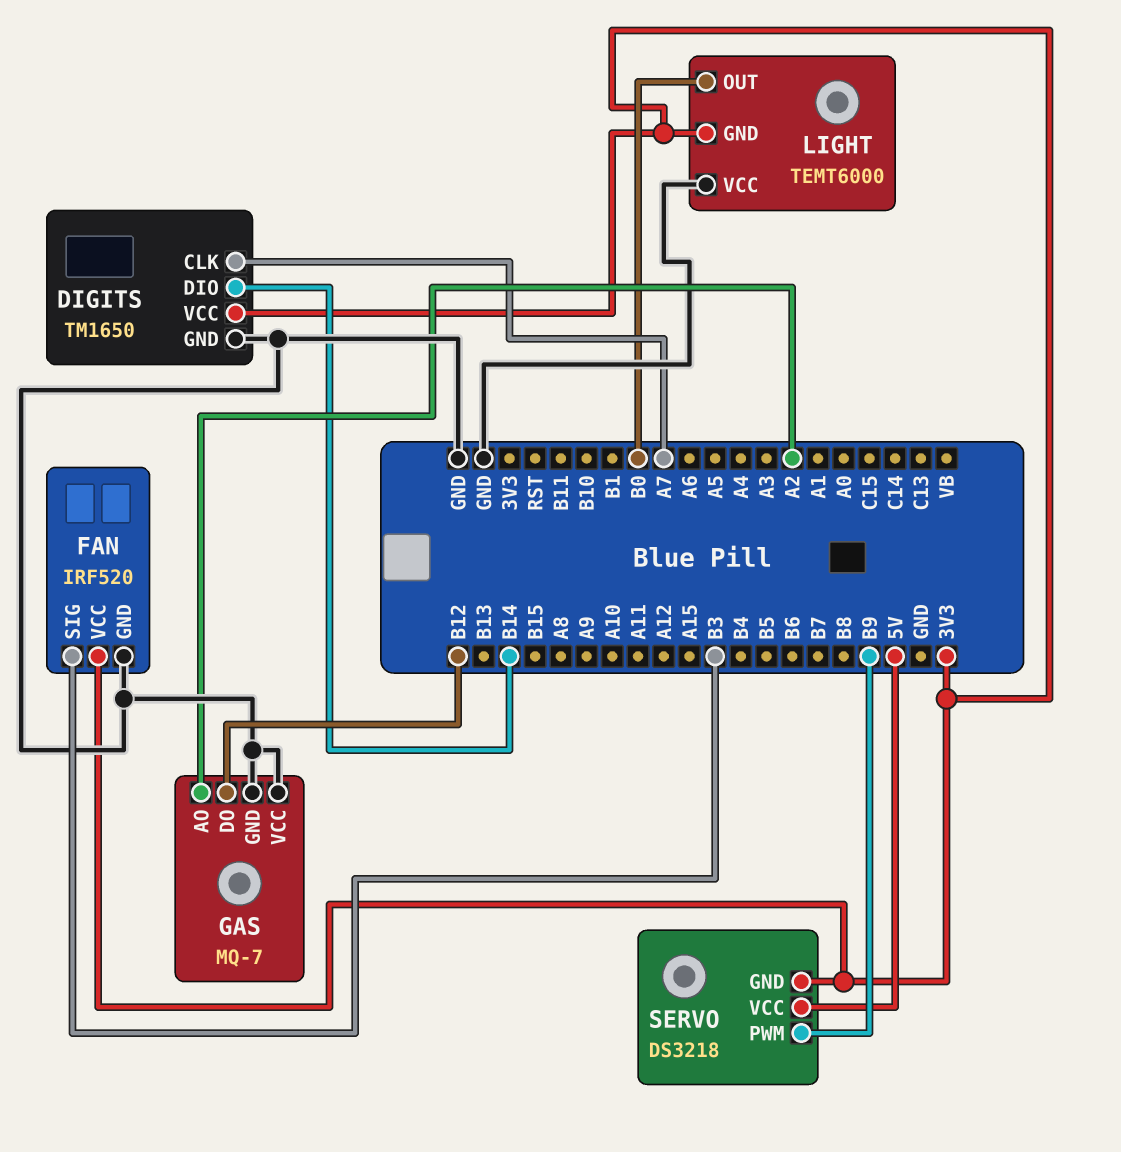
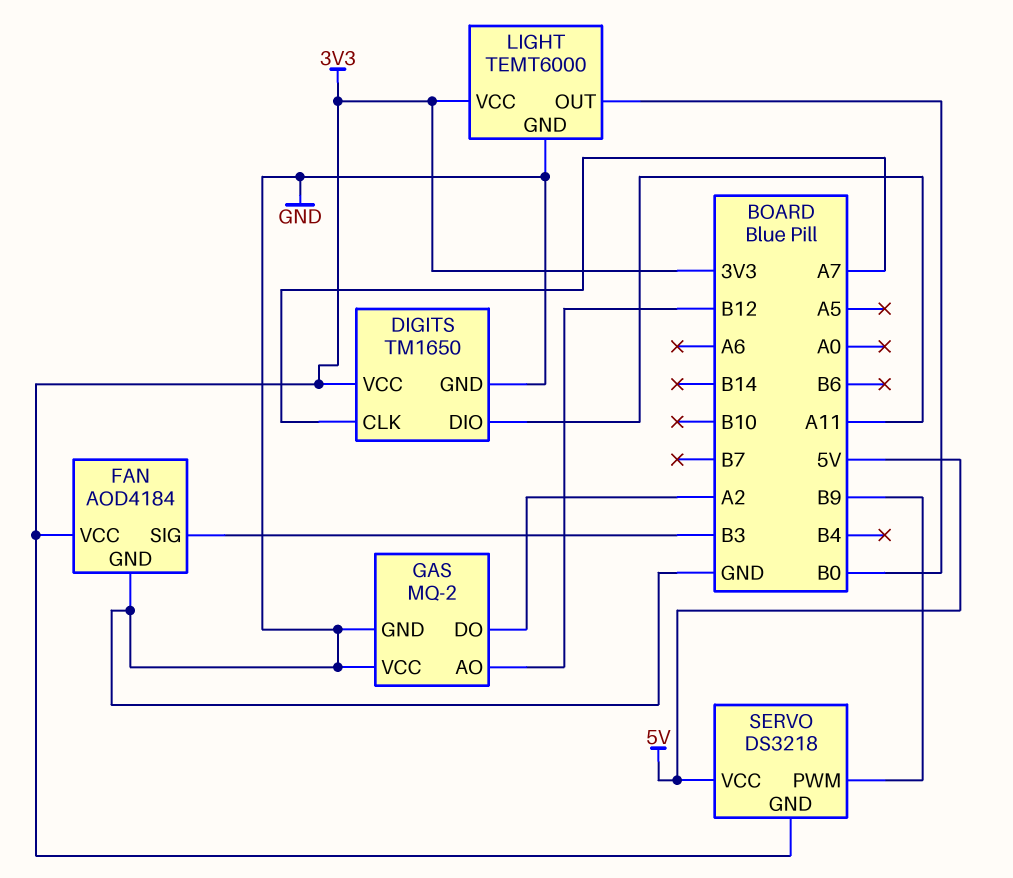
DIGITS pin DIO: B14 -> A11
FAN: IRF520 -> AOD4184
GAS: MQ-7 -> MQ-2
GAS pin AO: A2 -> B12
GAS pin DO: B12 -> A2
LIGHT pin GND: 3V3 -> GND
LIGHT pin VCC: GND -> 3V3

